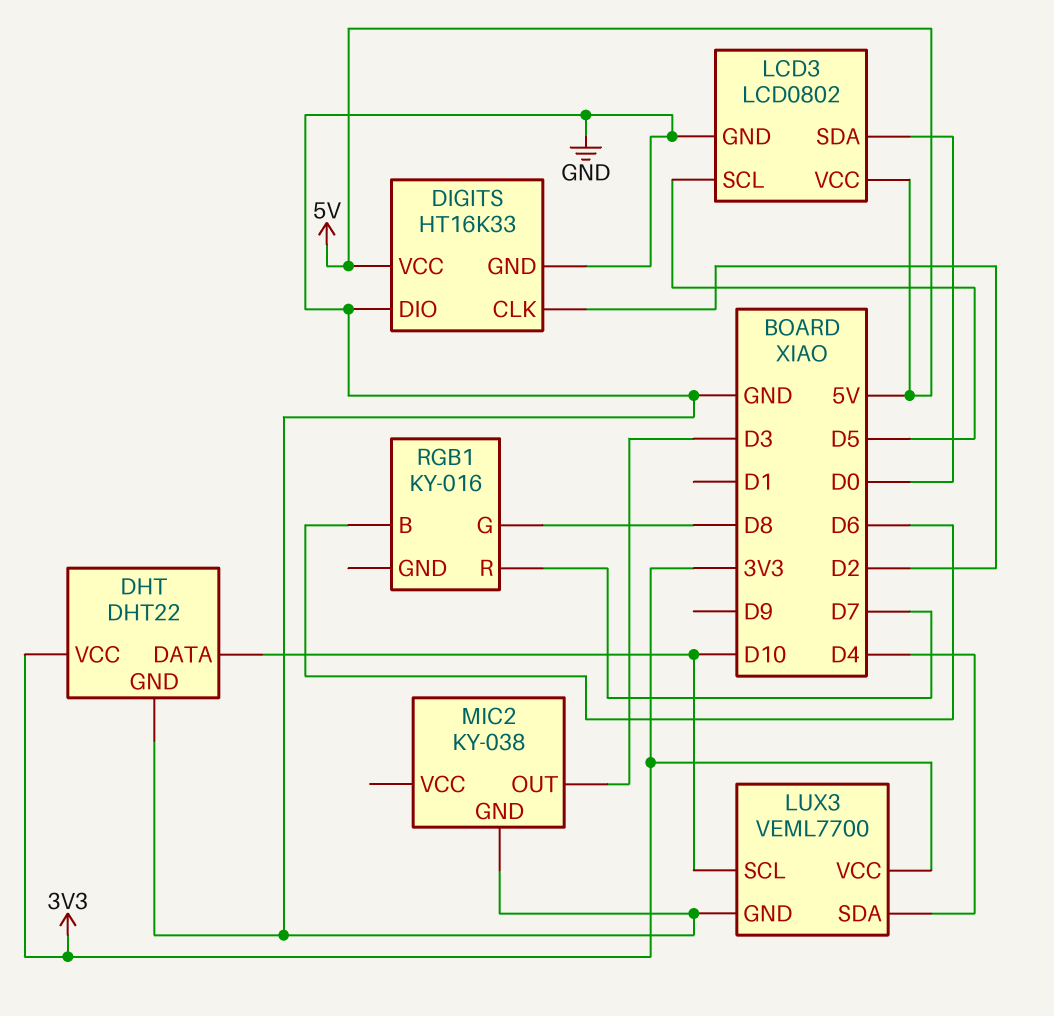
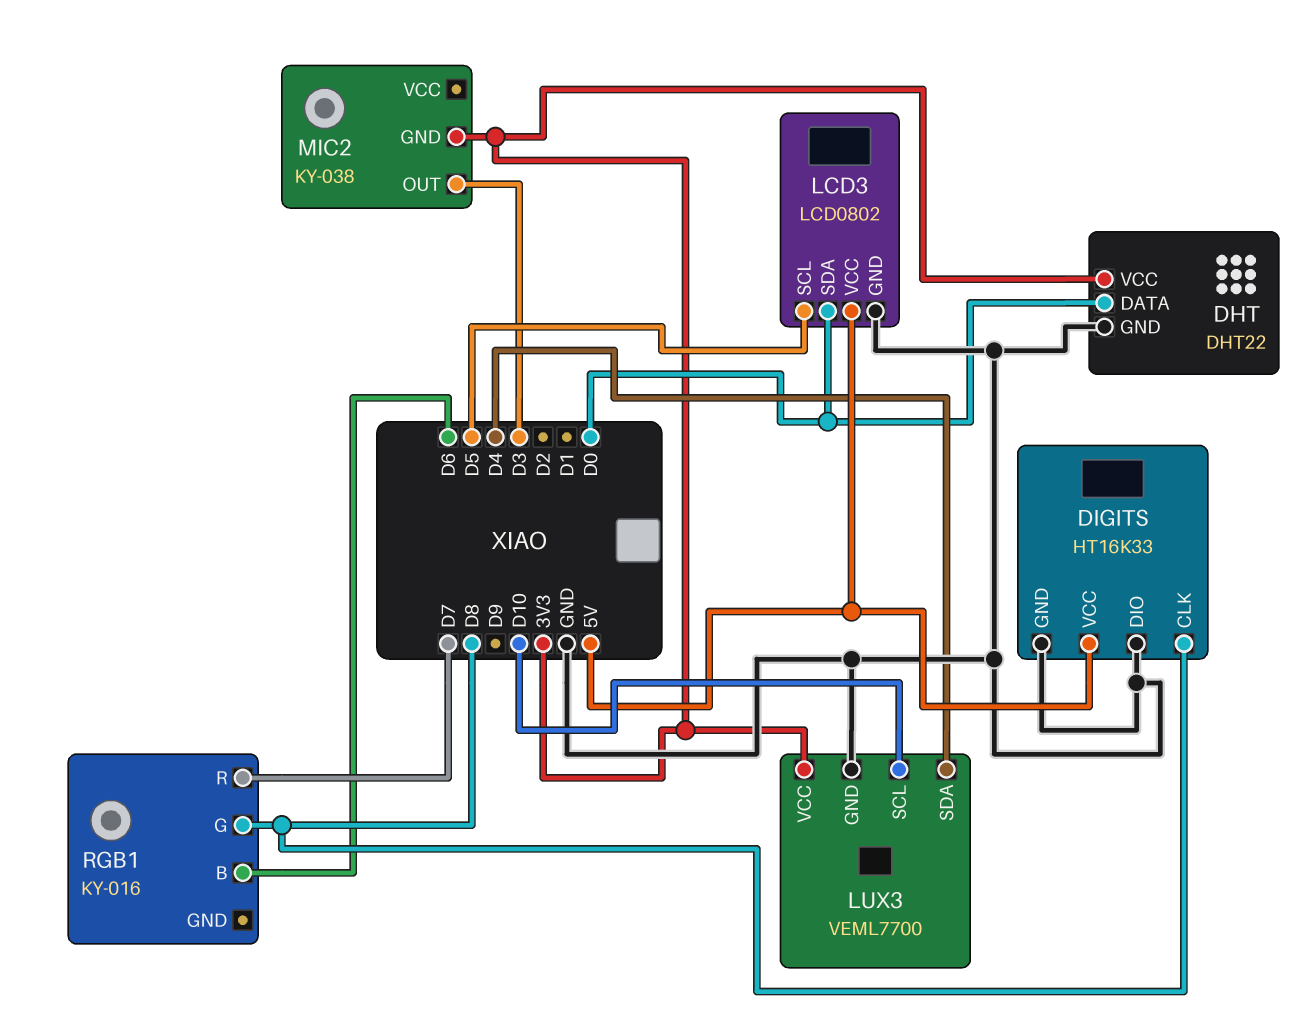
DHT pin DATA: D10 -> D0
DIGITS pin CLK: D2 -> D8
MIC2 pin GND: GND -> 3V3

